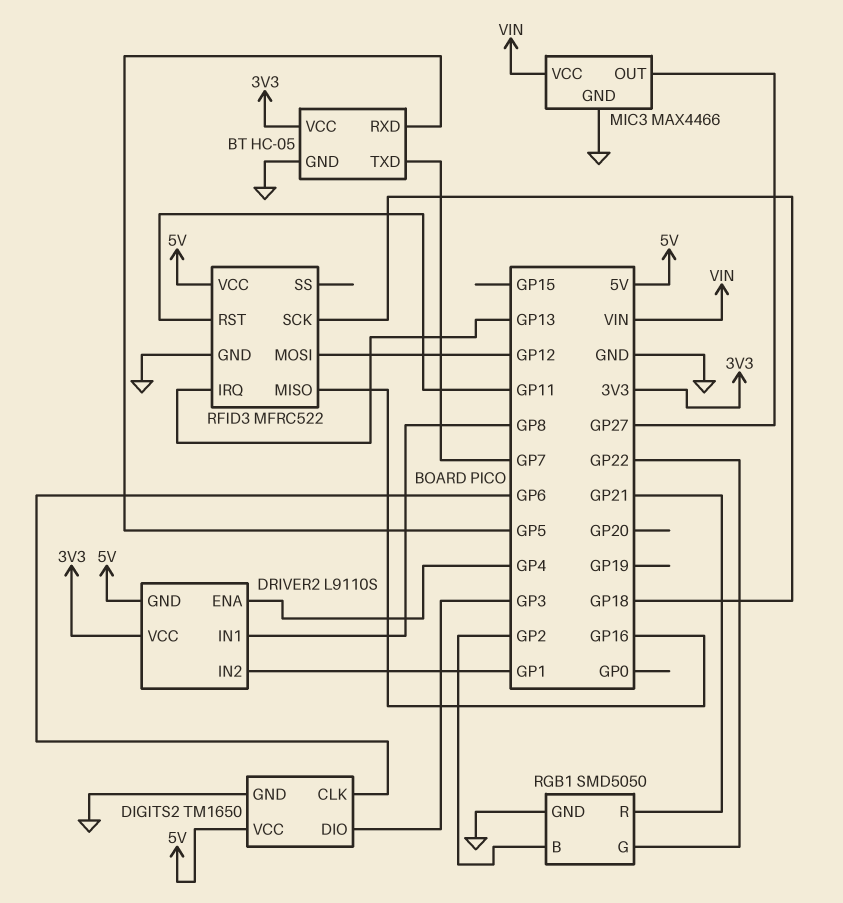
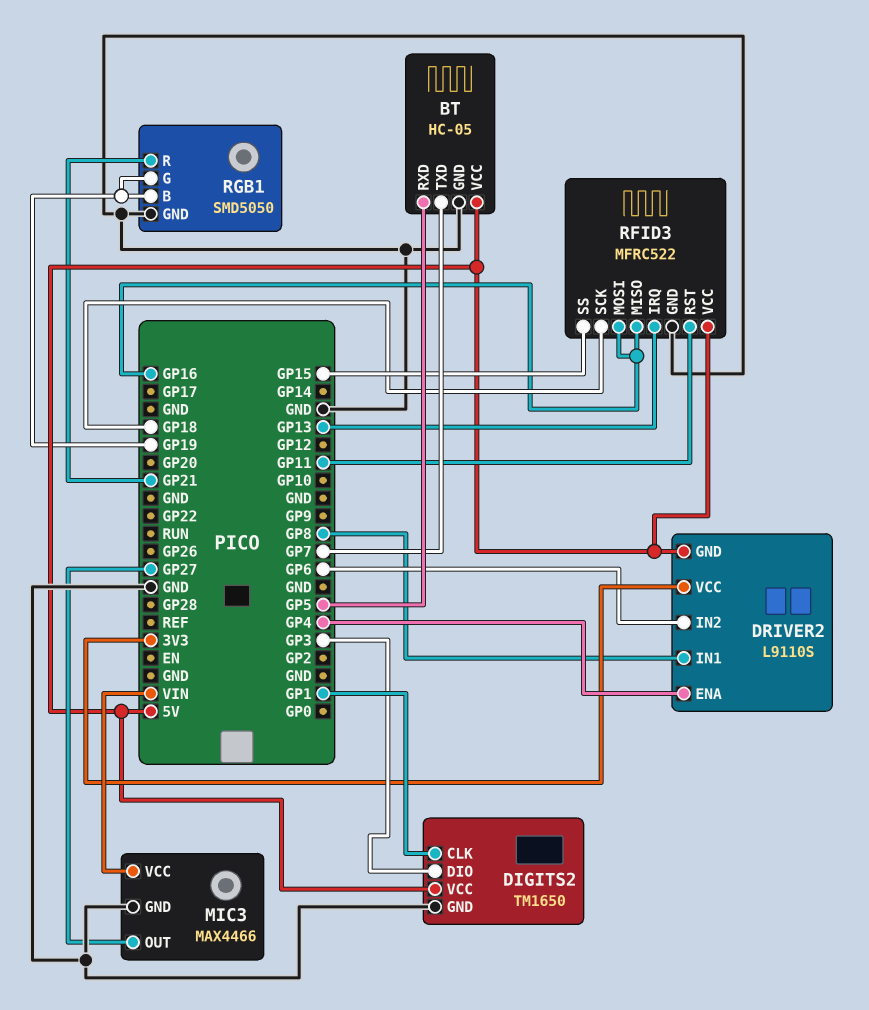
BT pin VCC: 3V3 -> 5V
DIGITS2 pin CLK: GP6 -> GP1
DRIVER2 pin IN2: GP1 -> GP6
RFID3 pin MOSI: GP12 -> GP16
RFID3 pin SS: none -> GP15
RGB1 pin B: GP2 -> GP19
RGB1 pin G: GP22 -> GP19

